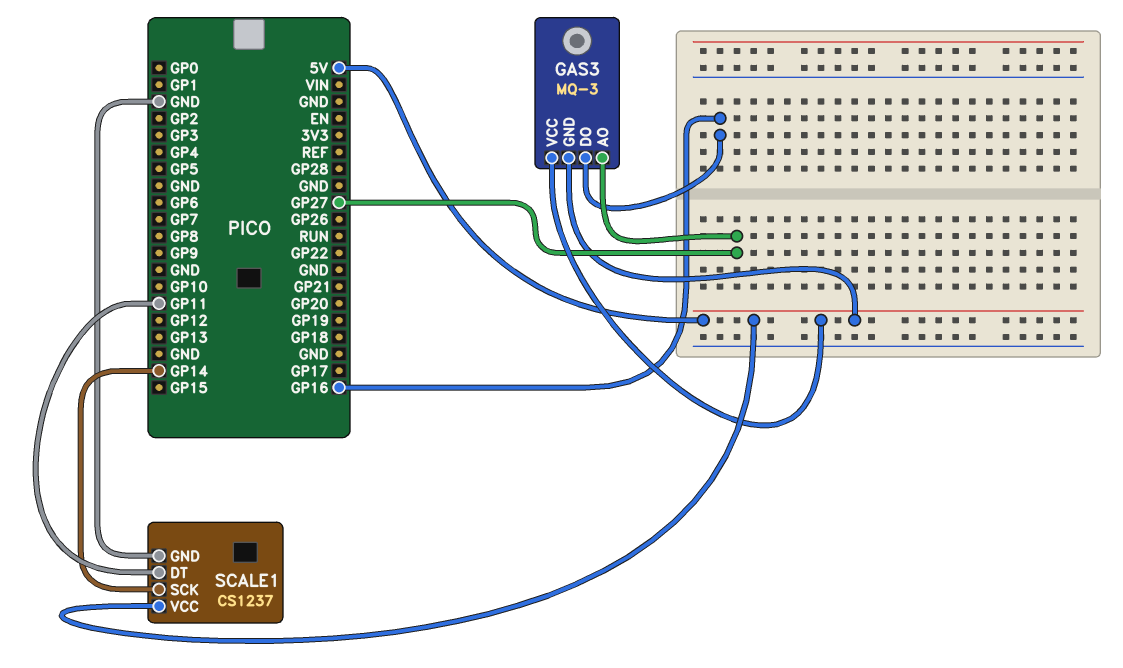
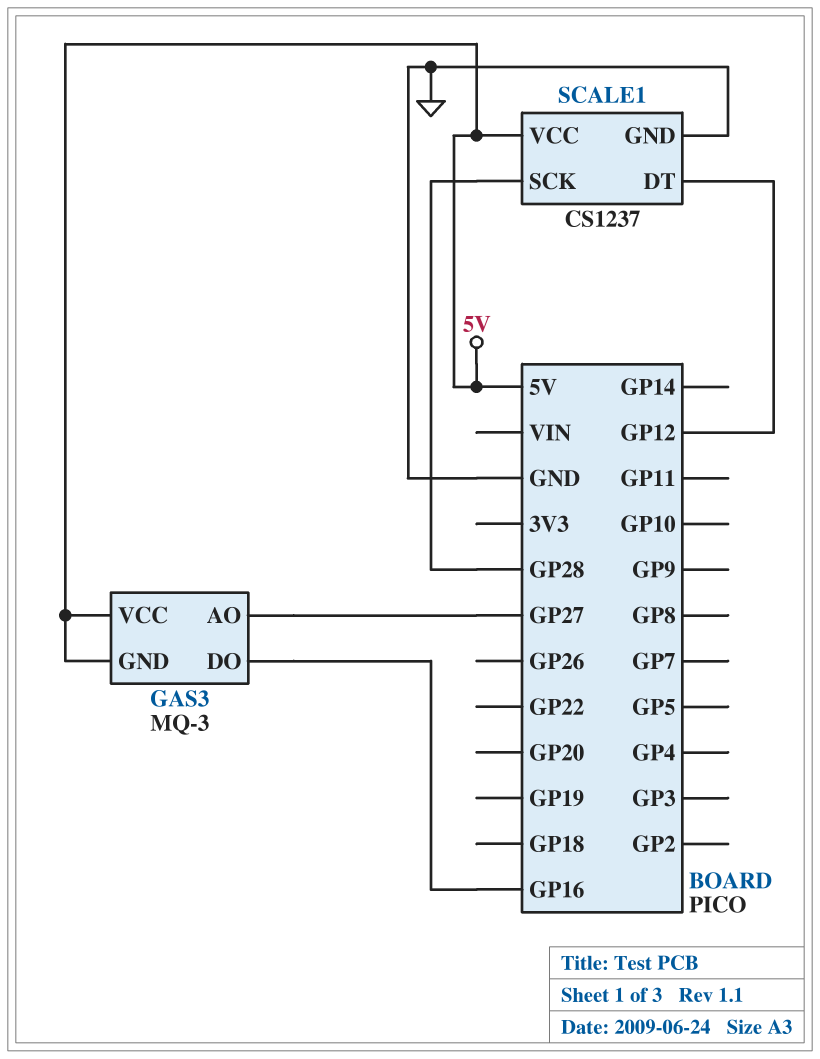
SCALE1 pin DT: GP11 -> GP12
SCALE1 pin SCK: GP14 -> GP28

